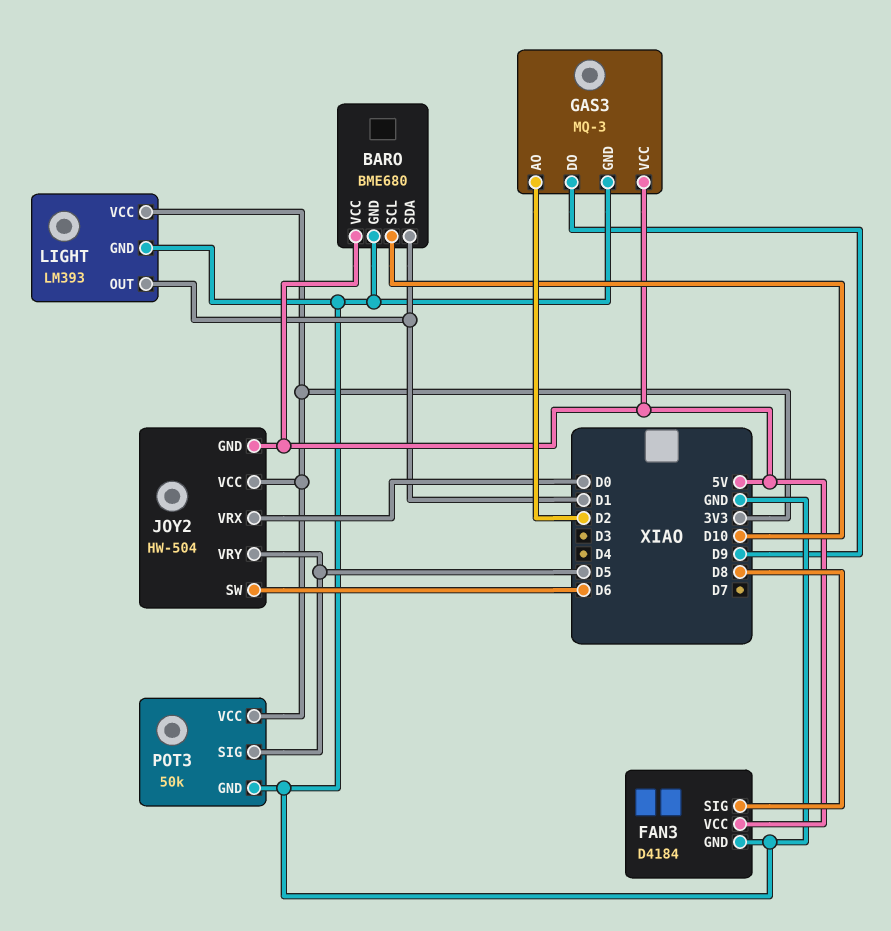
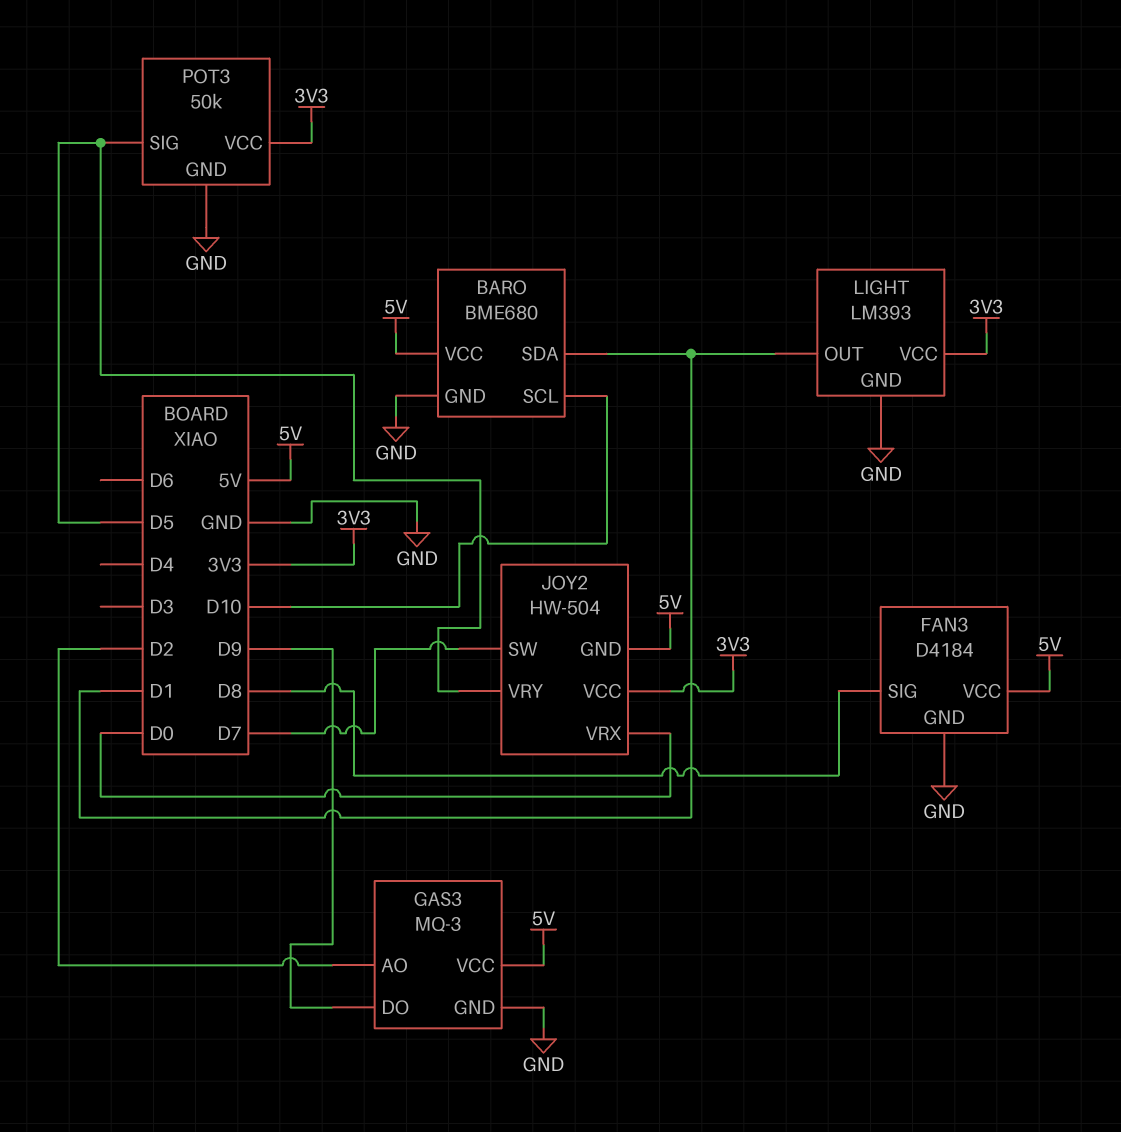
JOY2 pin SW: D6 -> D7

